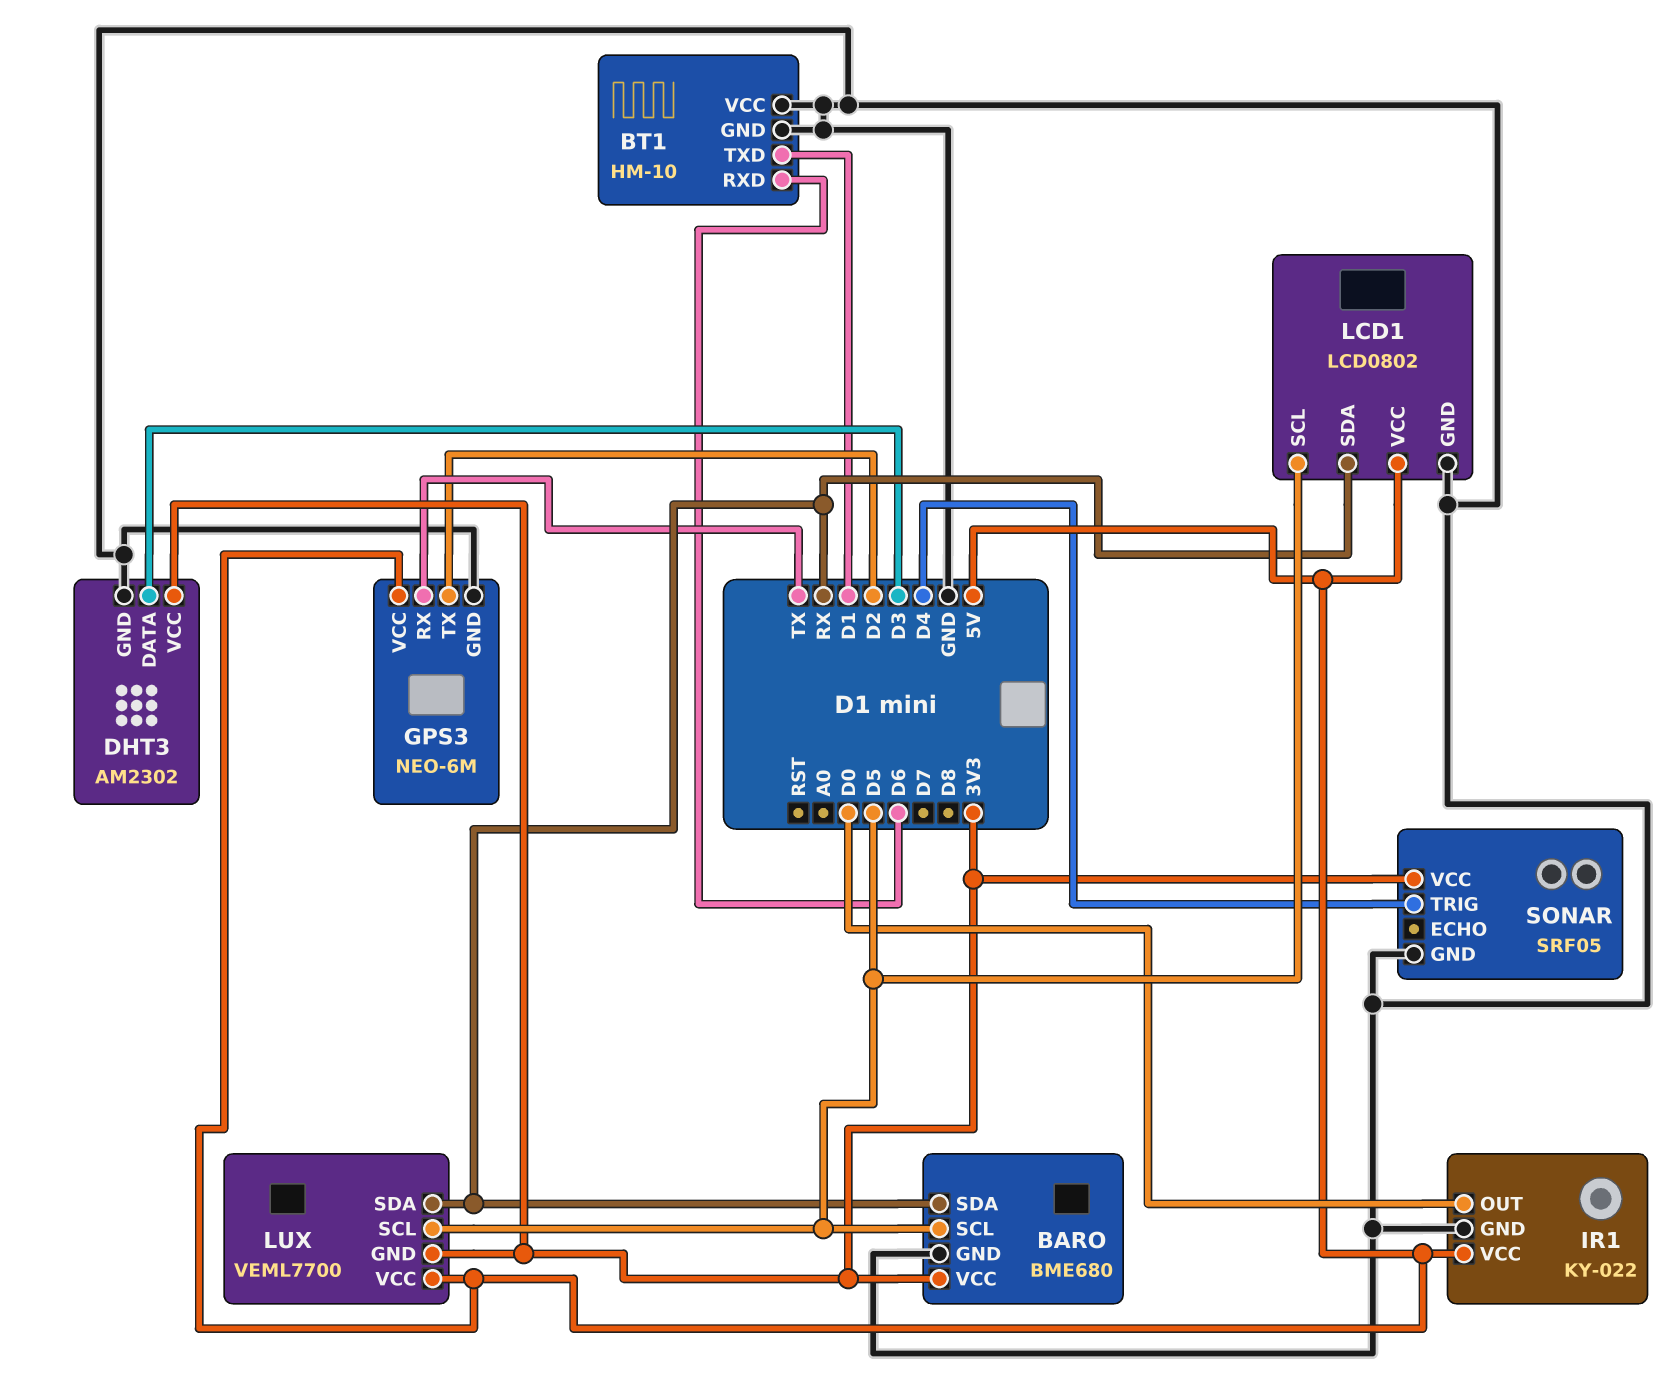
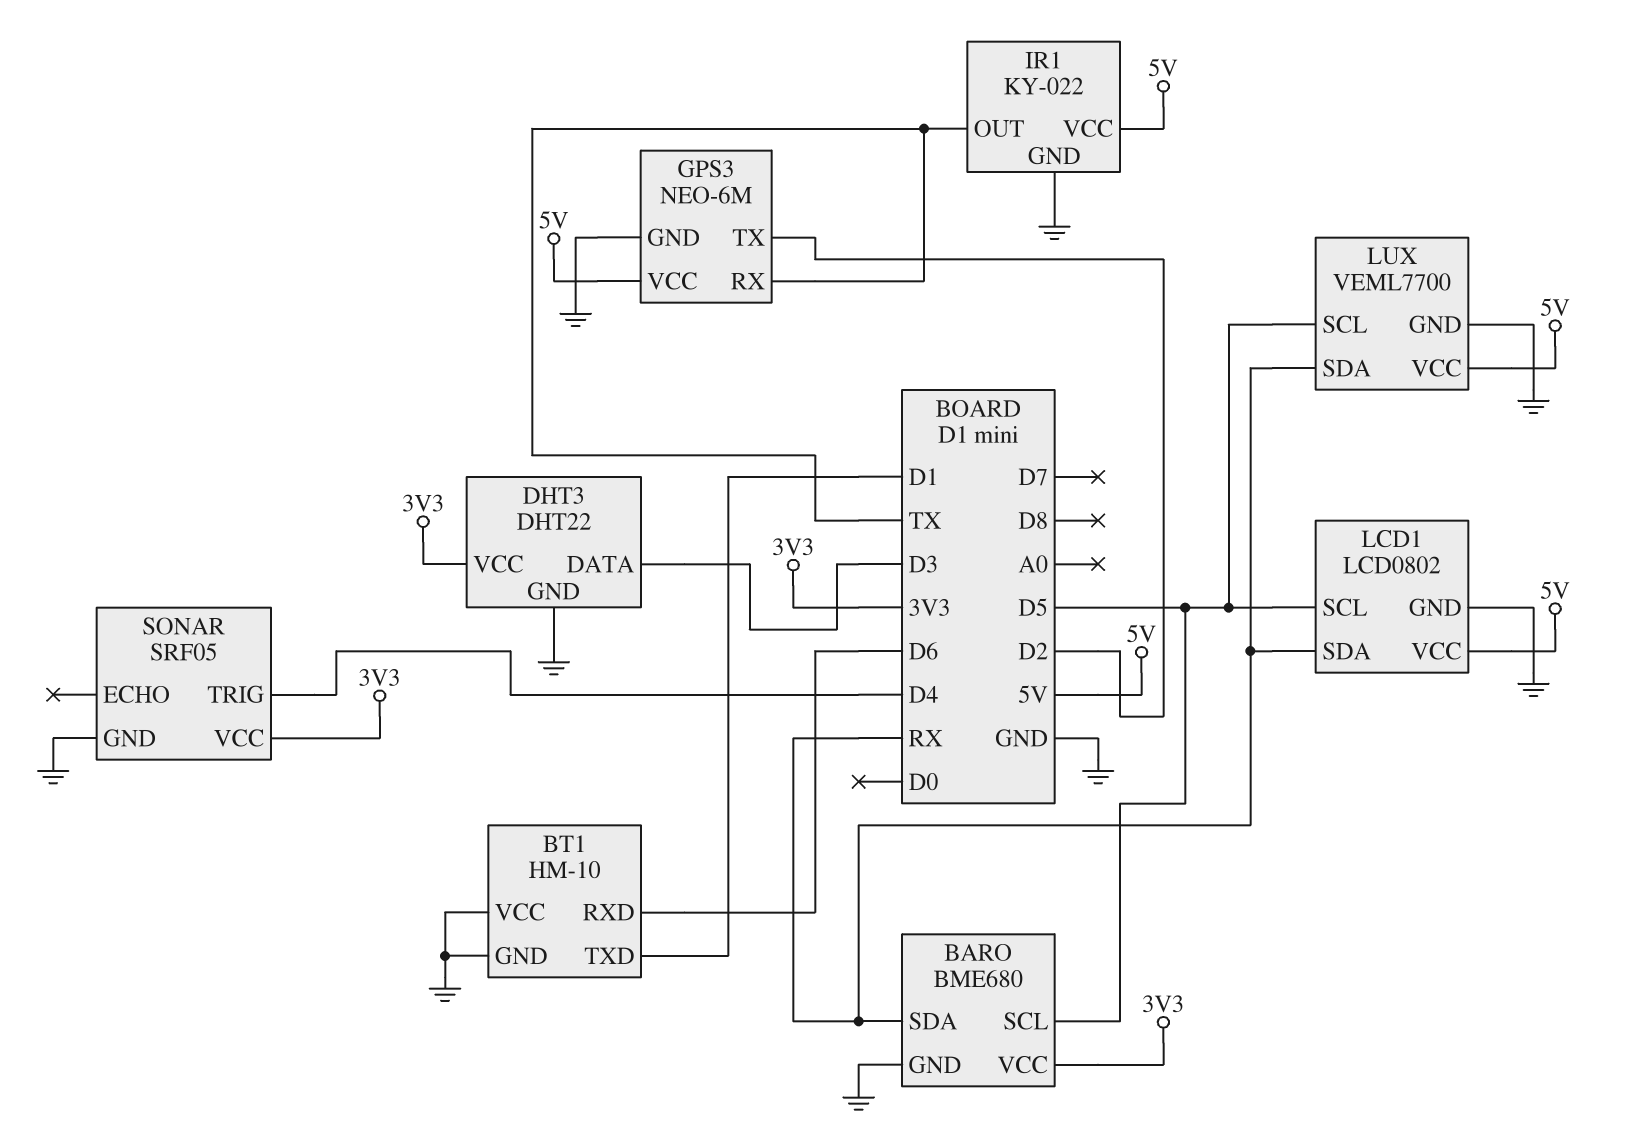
DHT3: AM2302 -> DHT22
IR1 pin OUT: D0 -> TX
LUX pin GND: 3V3 -> GND

